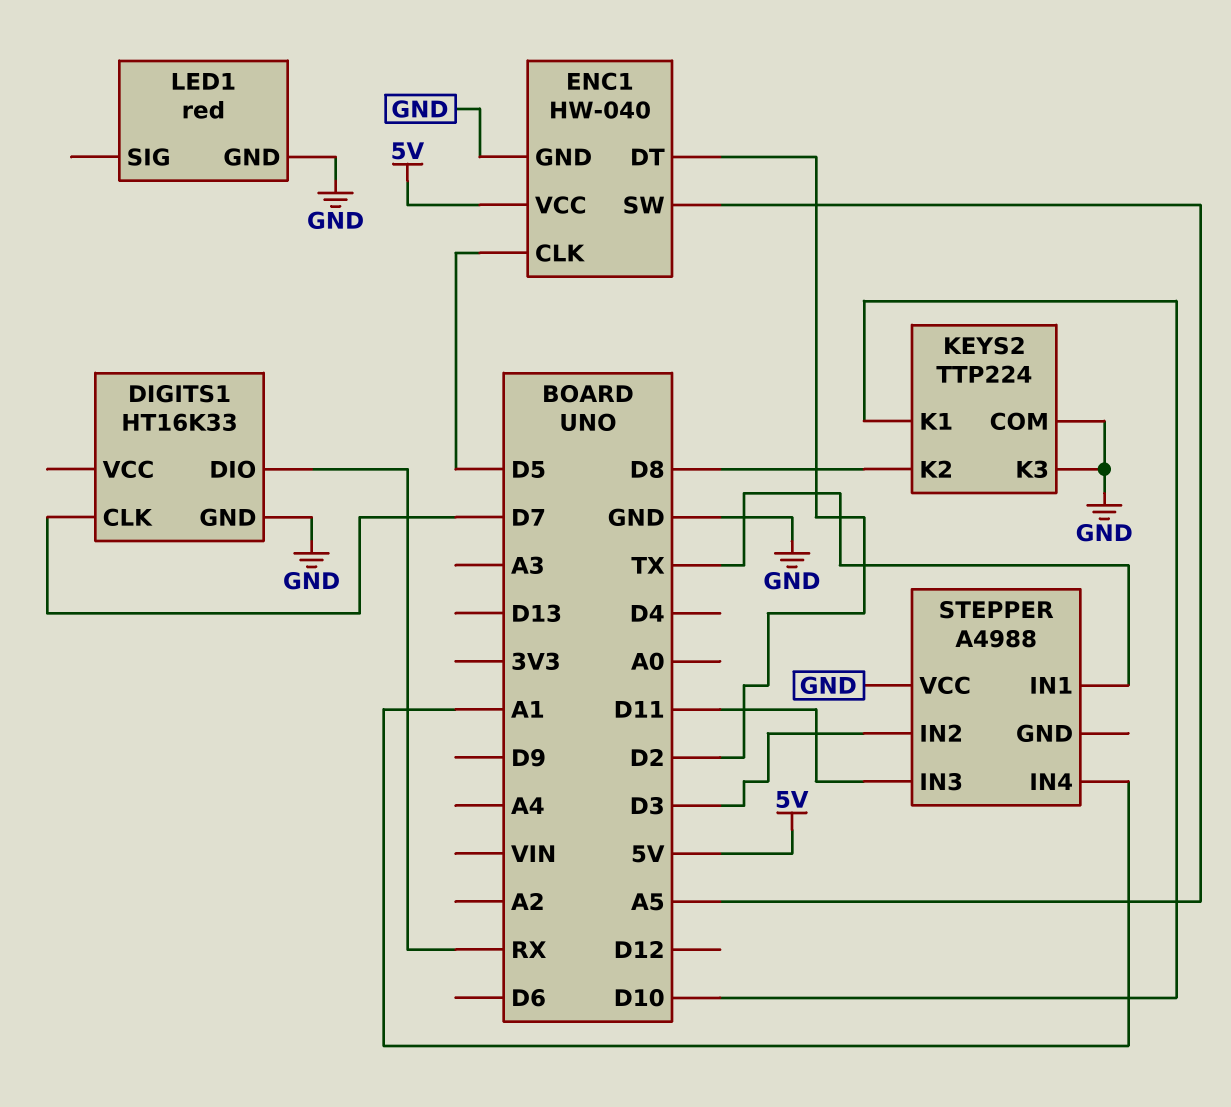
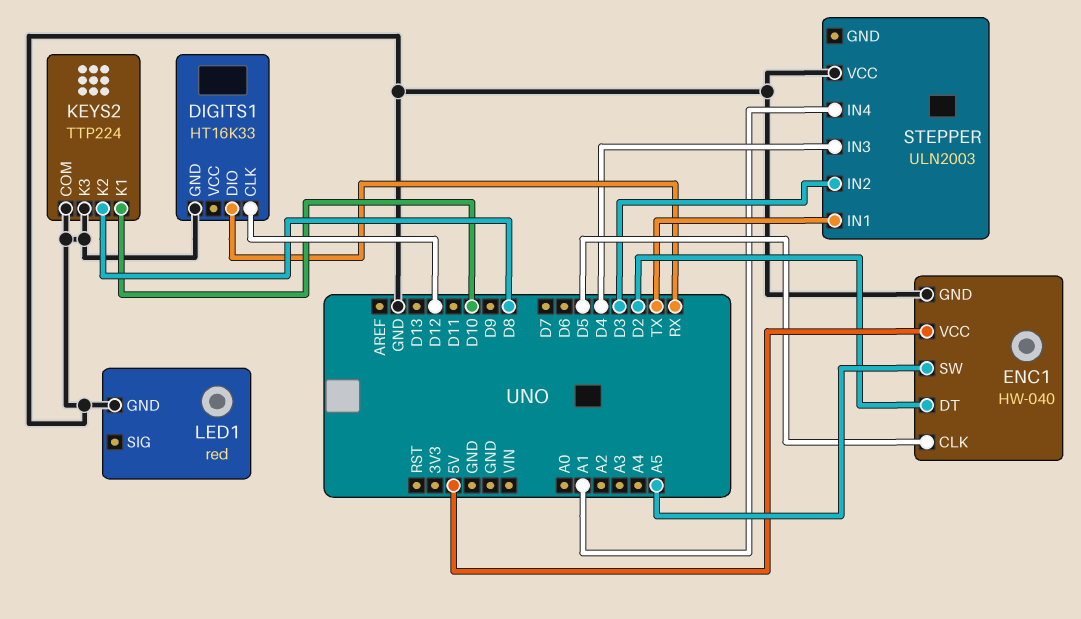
DIGITS1 pin CLK: D7 -> D12
STEPPER: A4988 -> ULN2003
STEPPER pin IN3: D11 -> D4

